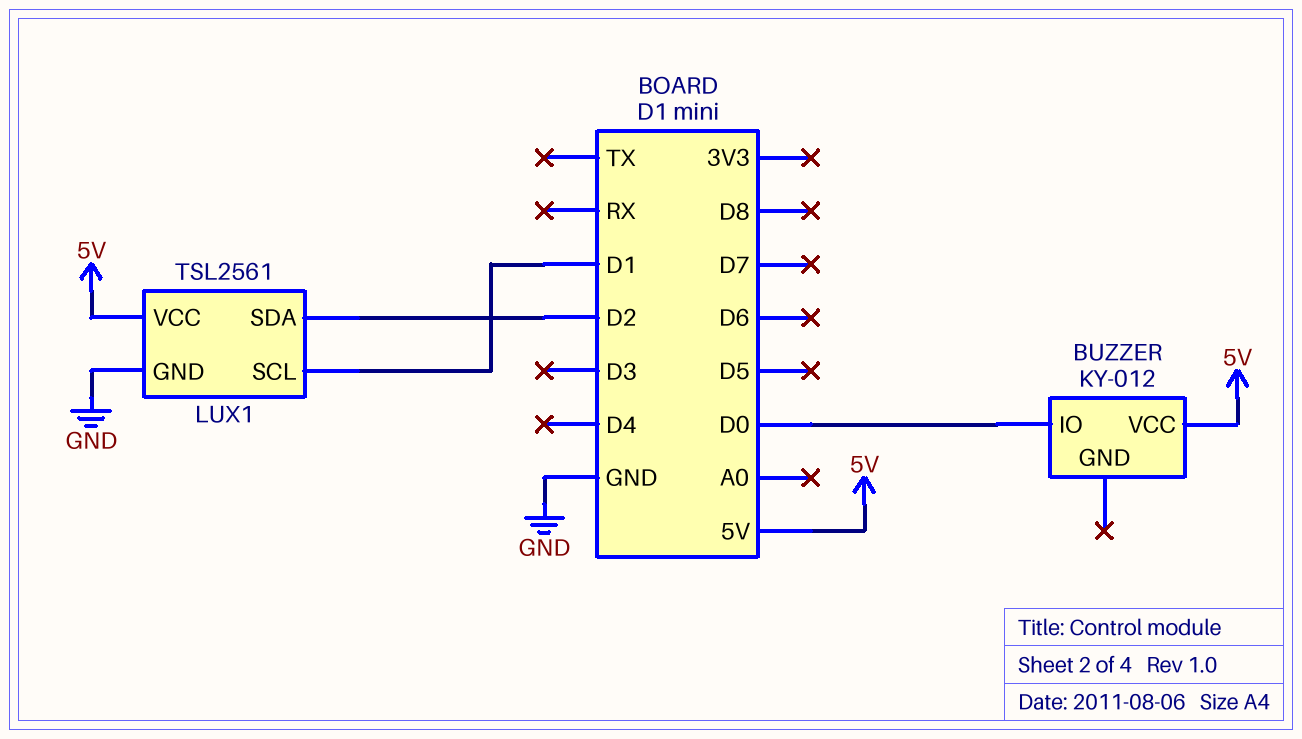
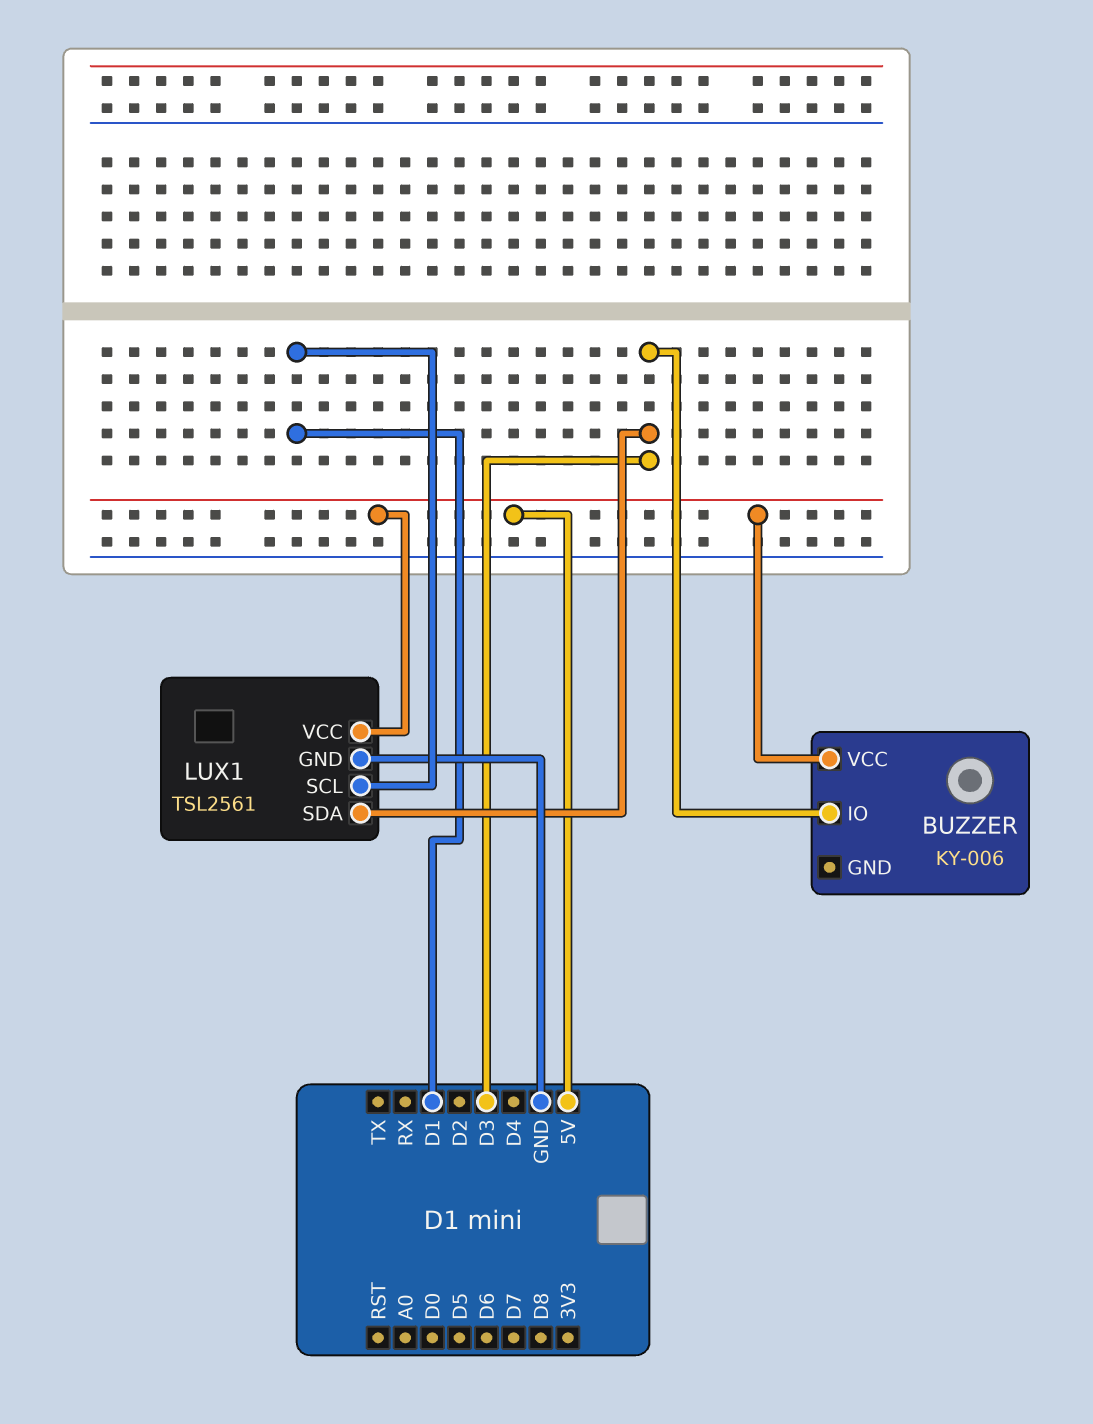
BUZZER: KY-012 -> KY-006
BUZZER pin IO: D0 -> D3
LUX1 pin SDA: D2 -> D3

